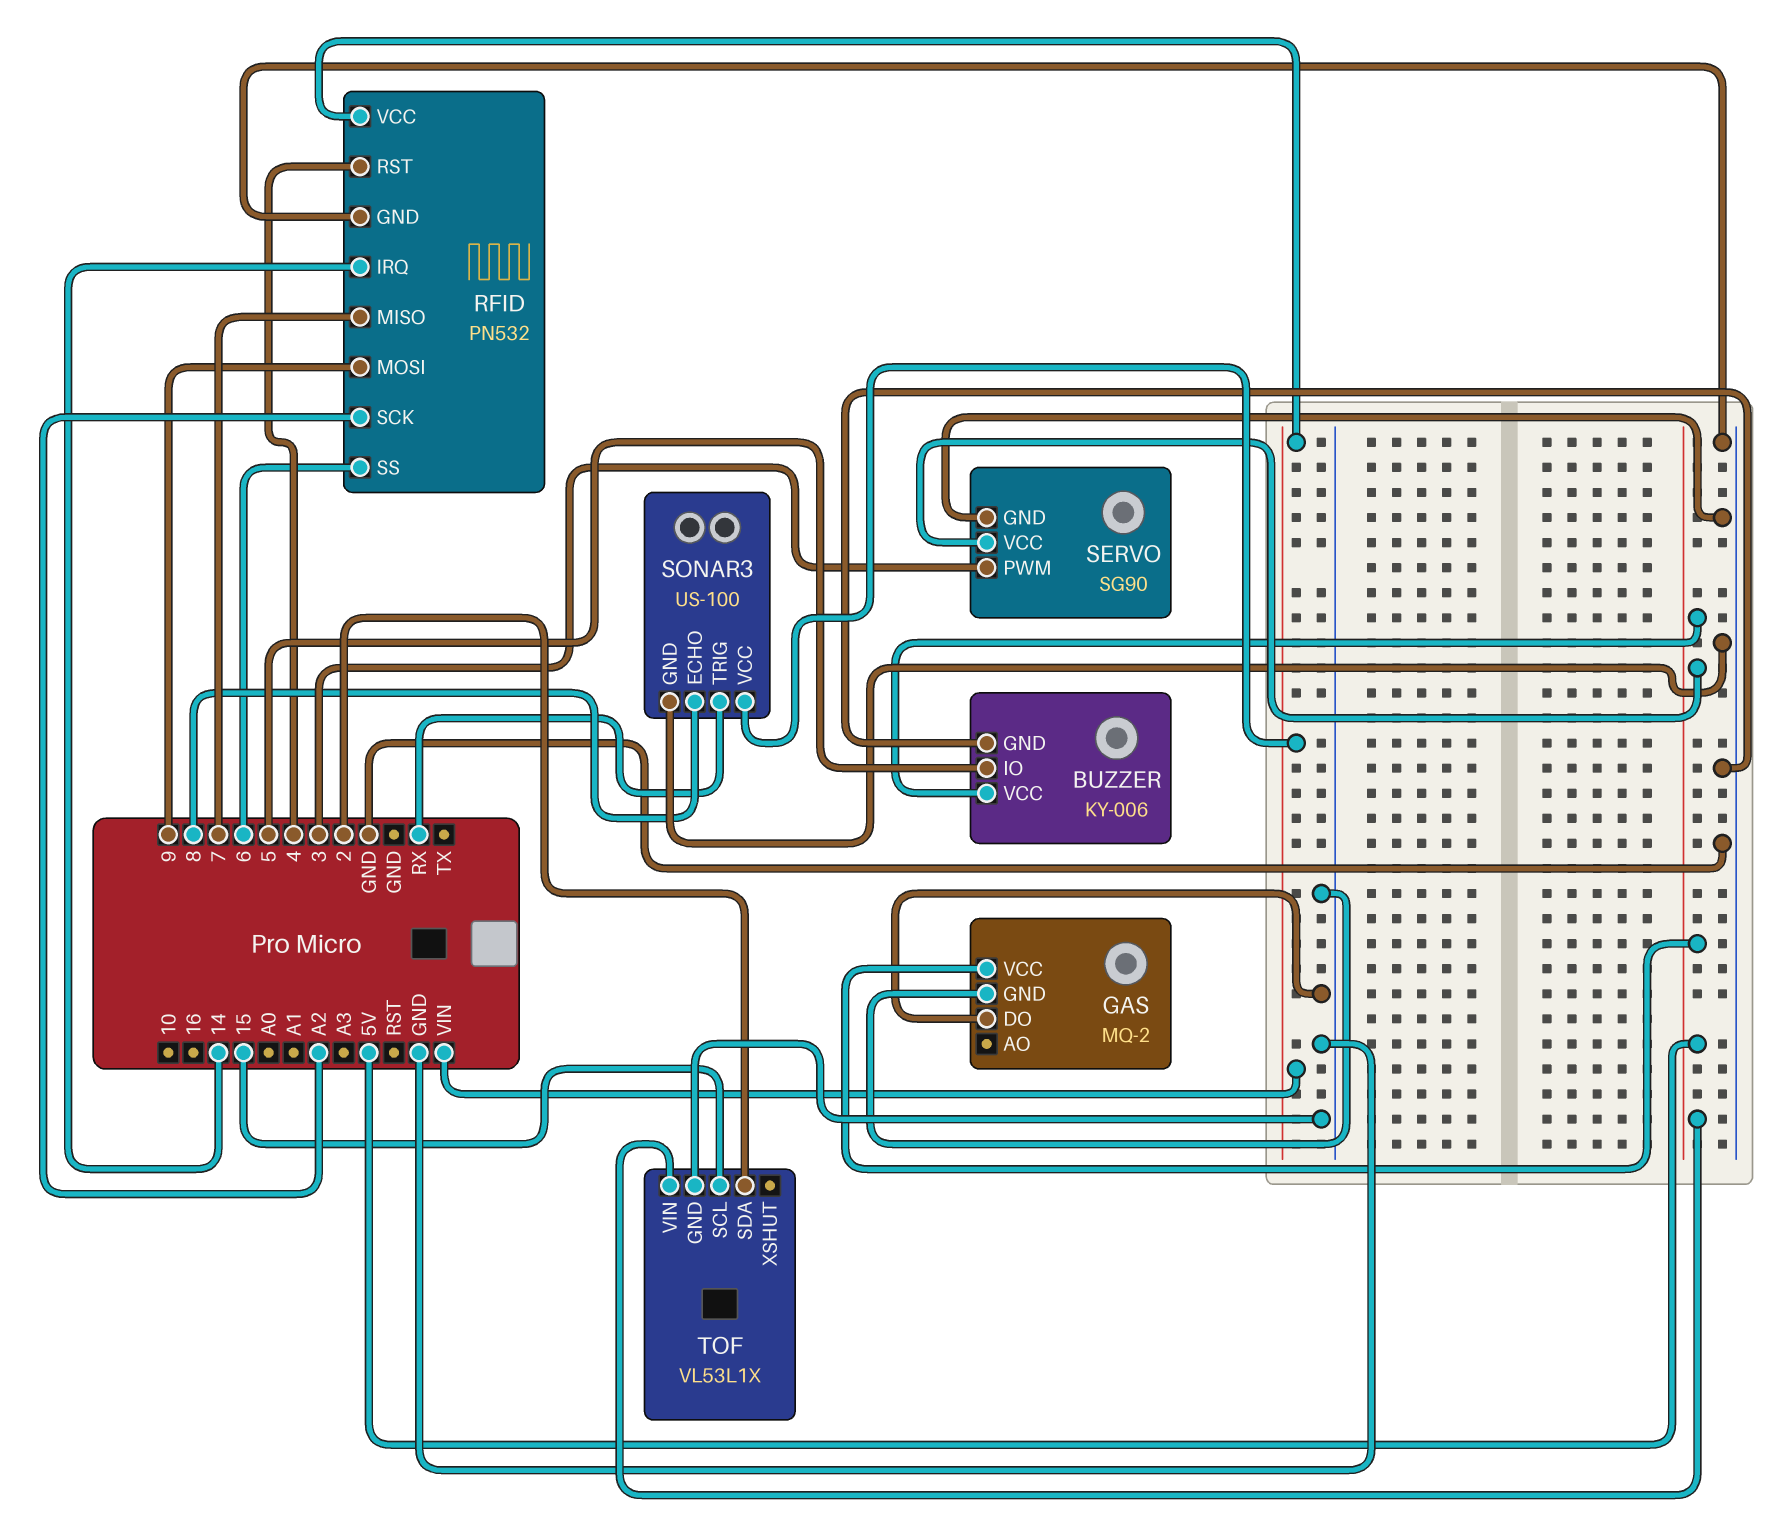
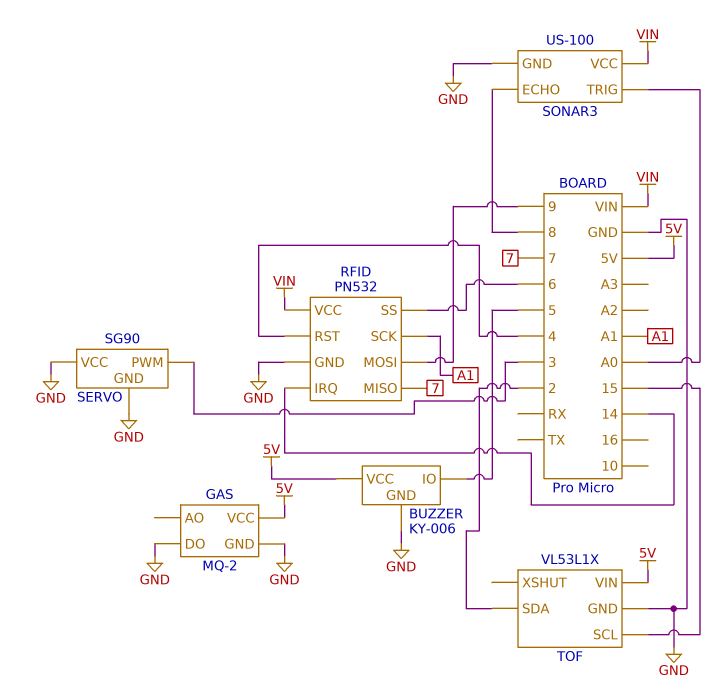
RFID pin SCK: A2 -> A1
SERVO pin VCC: 5V -> GND
SONAR3 pin TRIG: RX -> A0

